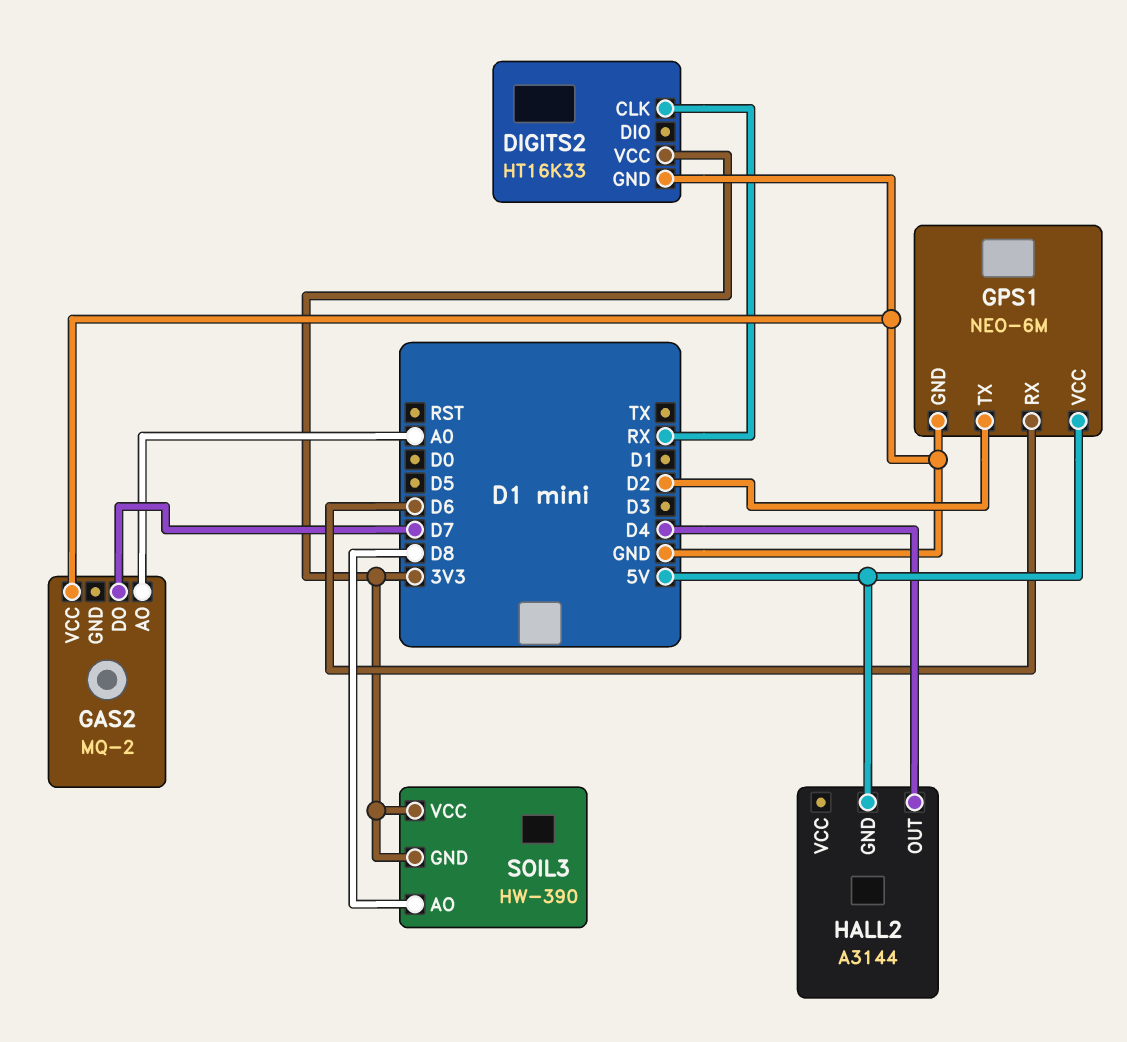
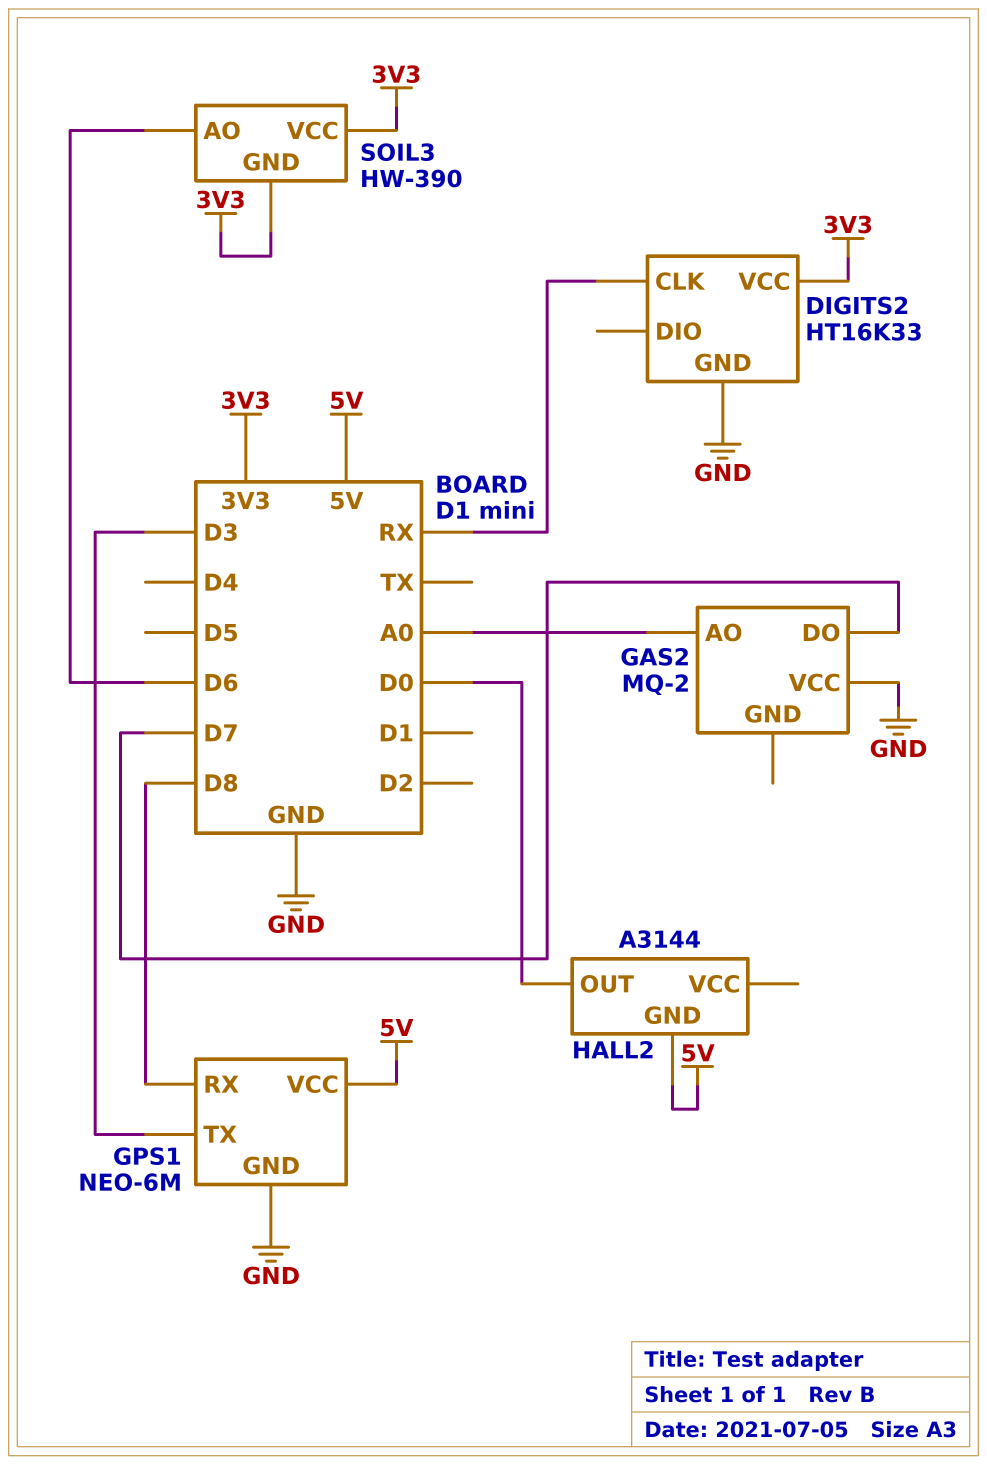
GPS1 pin RX: D6 -> D8
GPS1 pin TX: D2 -> D3
HALL2 pin OUT: D4 -> D0
SOIL3 pin AO: D8 -> D6

